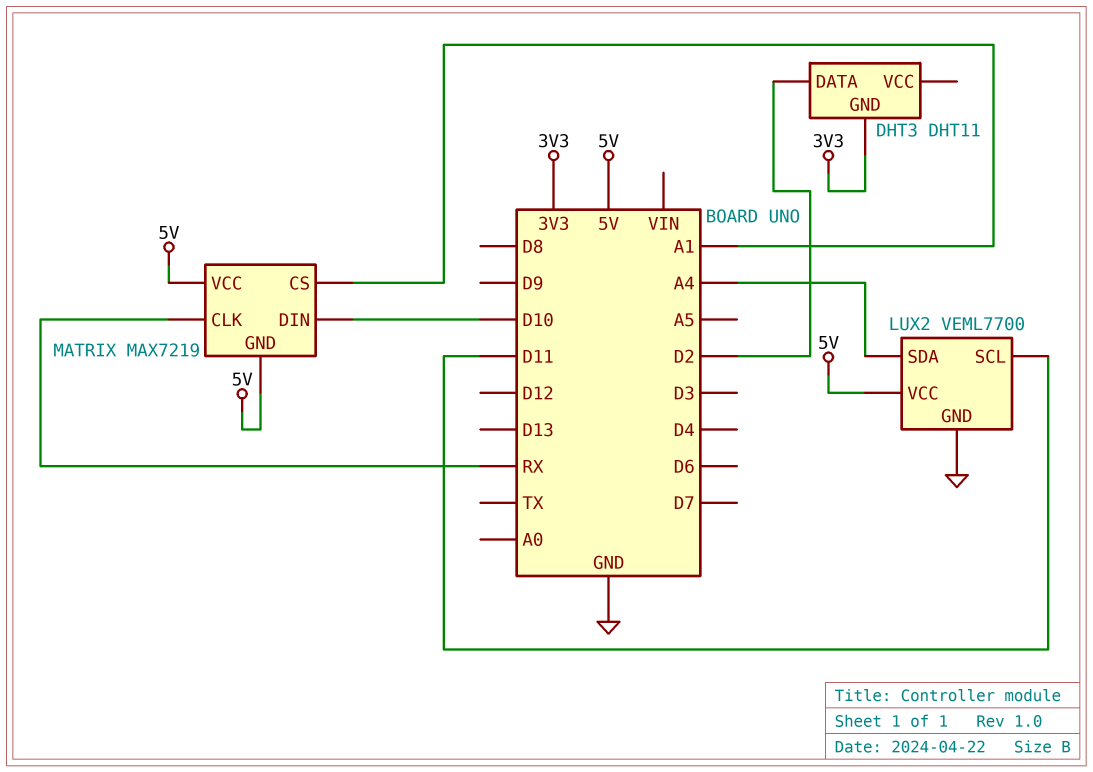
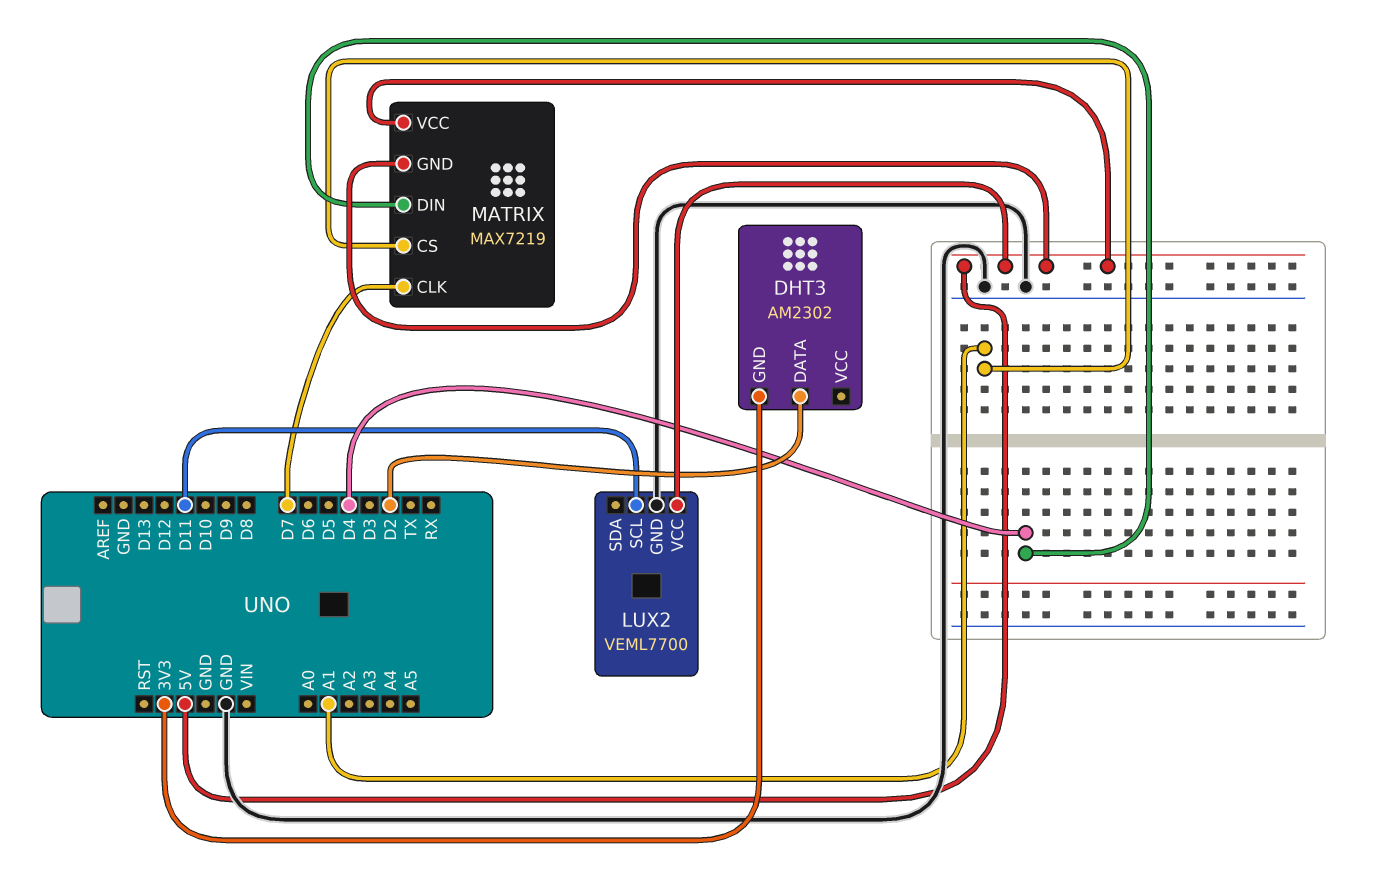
DHT3: DHT11 -> AM2302
LUX2 pin SDA: A4 -> none
MATRIX pin CLK: RX -> D7
MATRIX pin DIN: D10 -> D4

